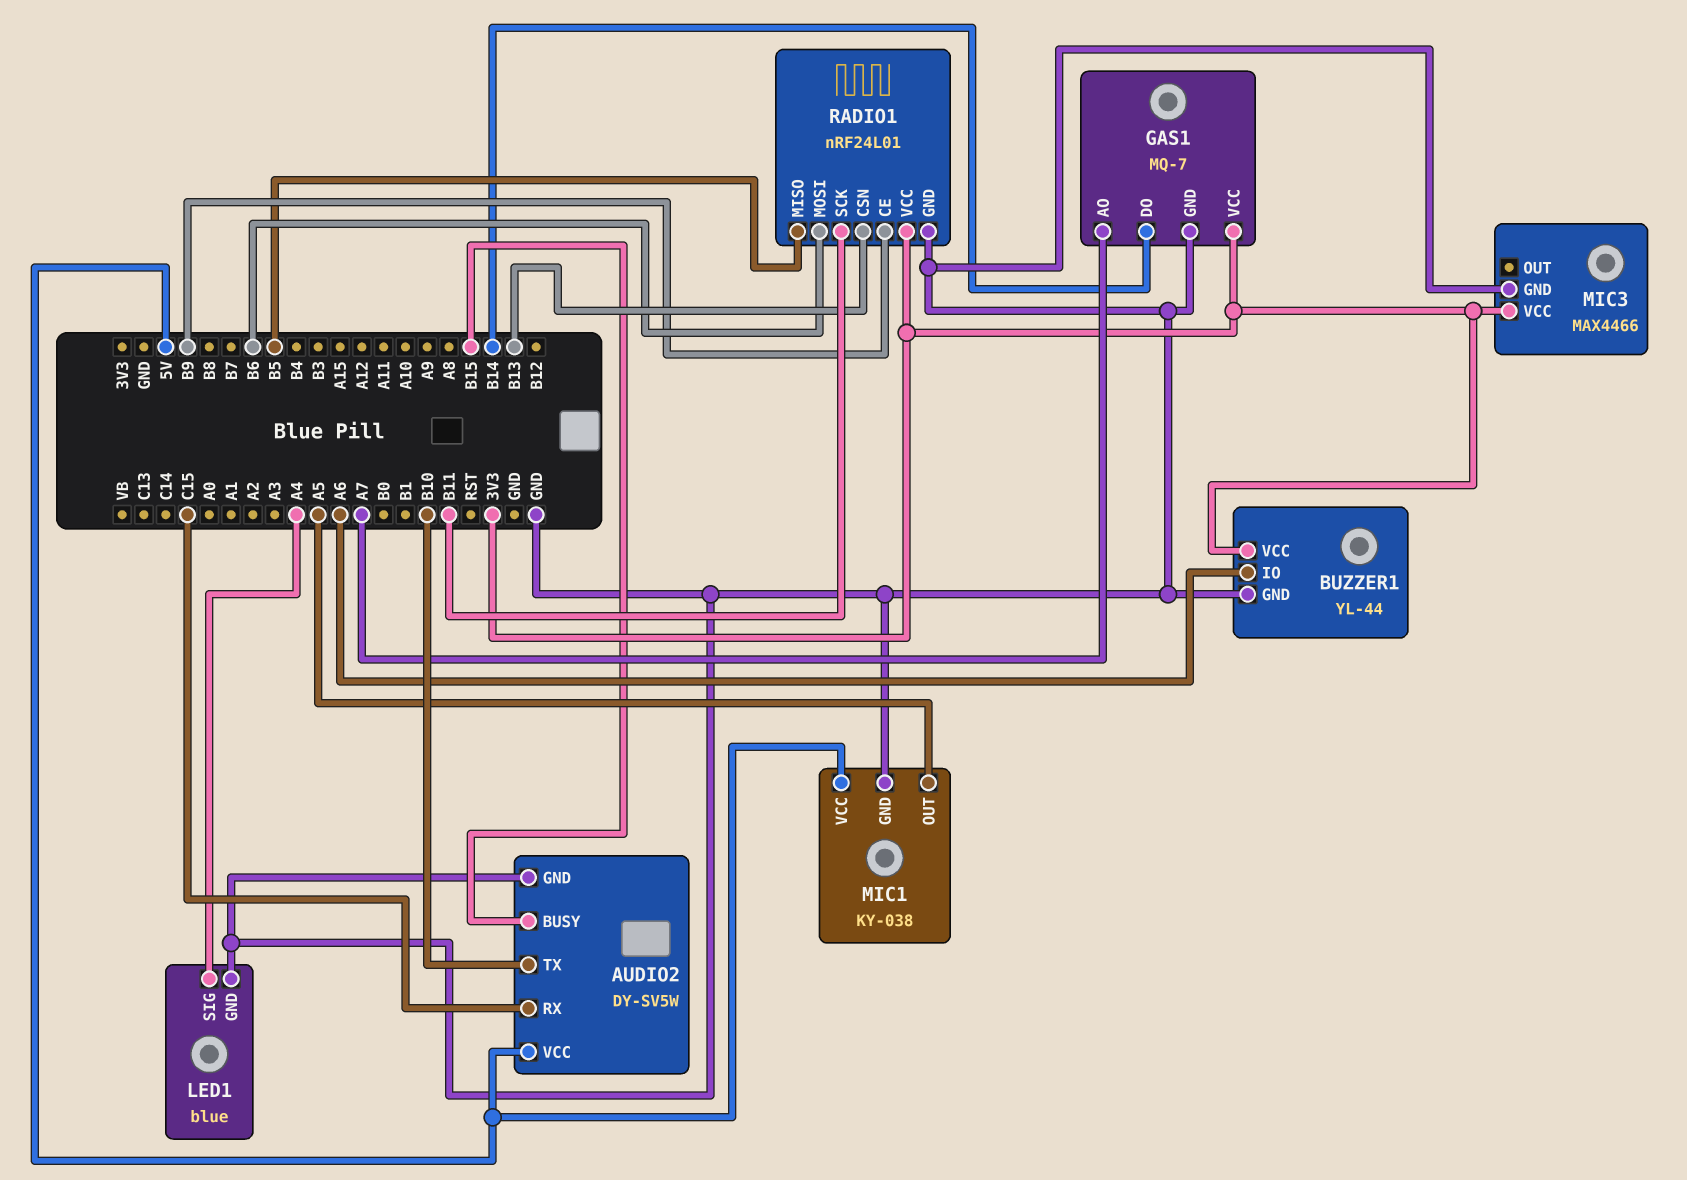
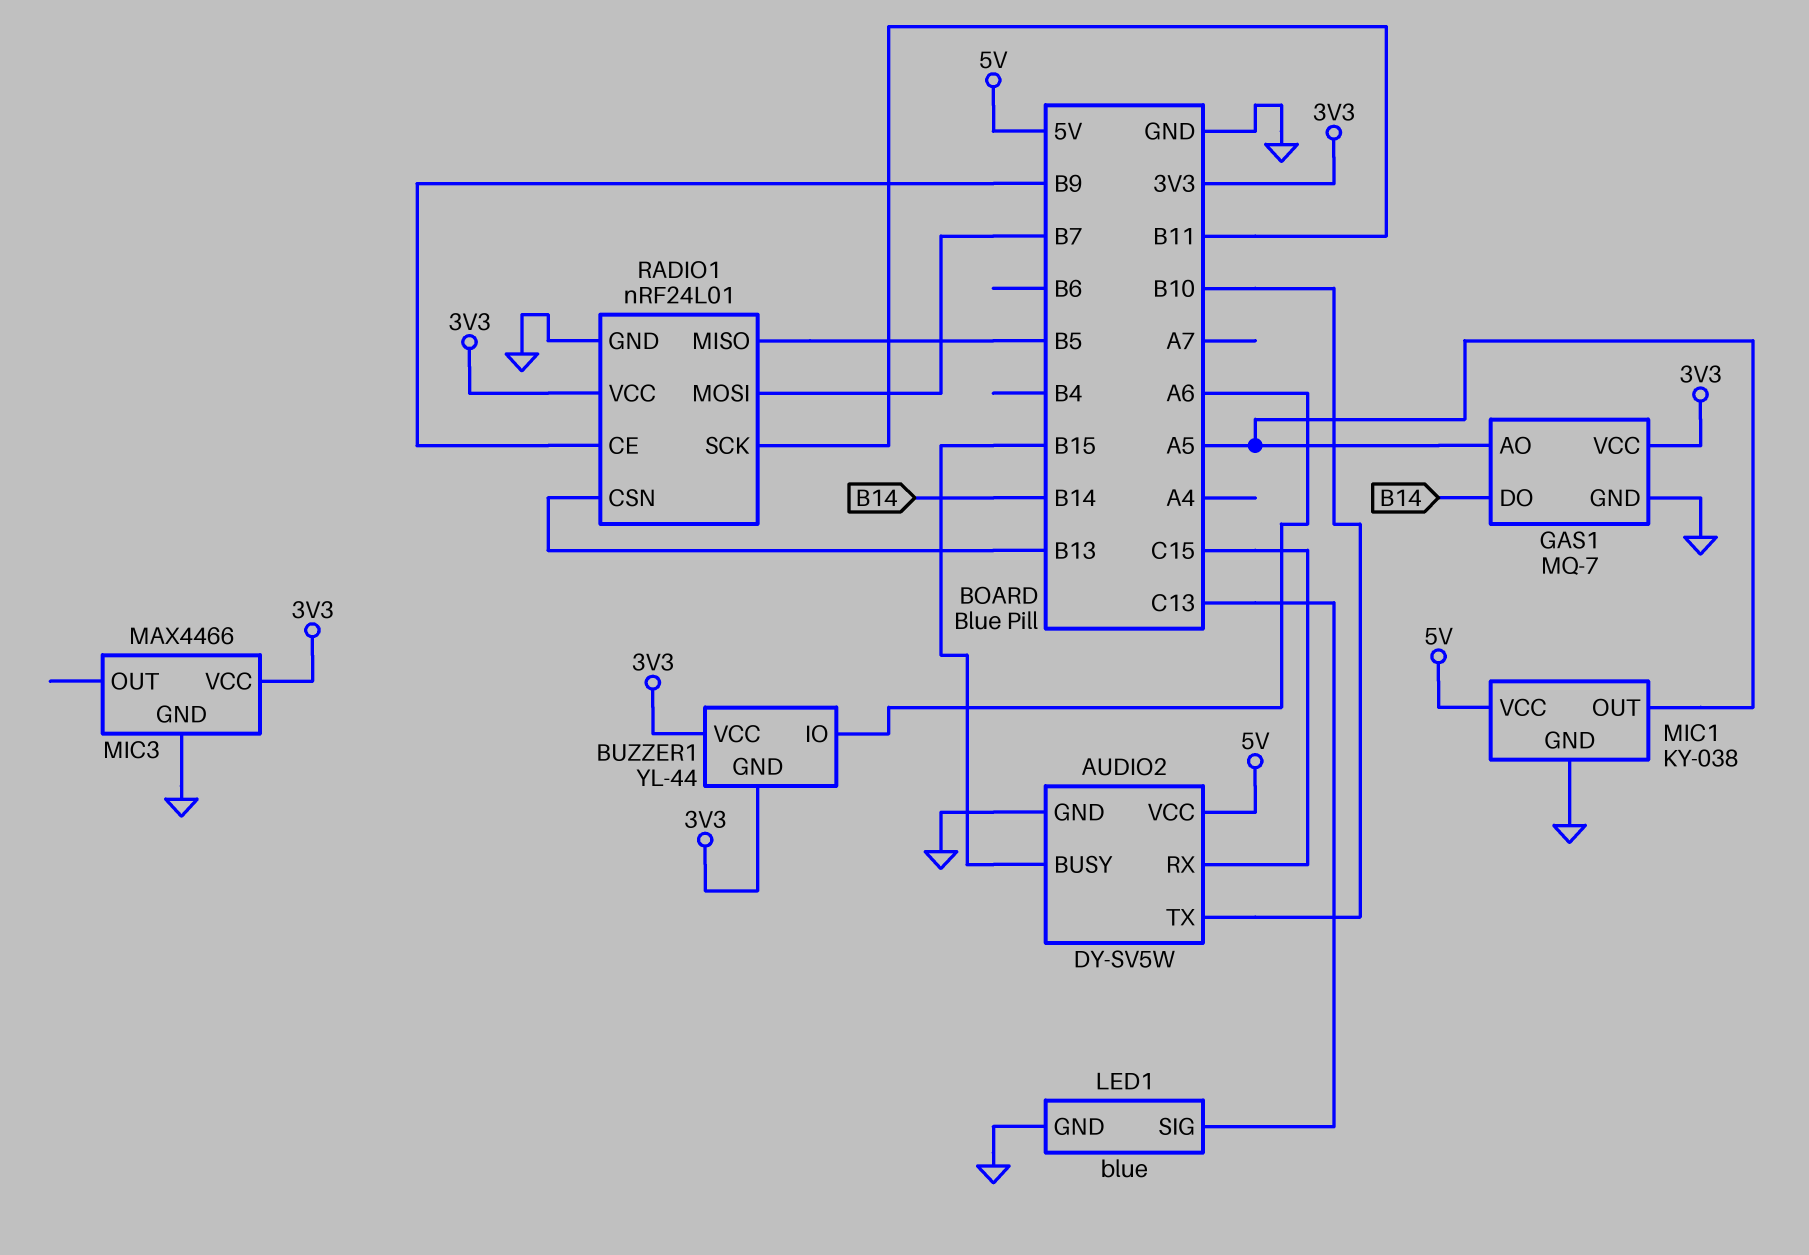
BUZZER1 pin GND: GND -> 3V3
GAS1 pin AO: A7 -> A5
LED1 pin SIG: A4 -> C13
RADIO1 pin MOSI: B6 -> B7

